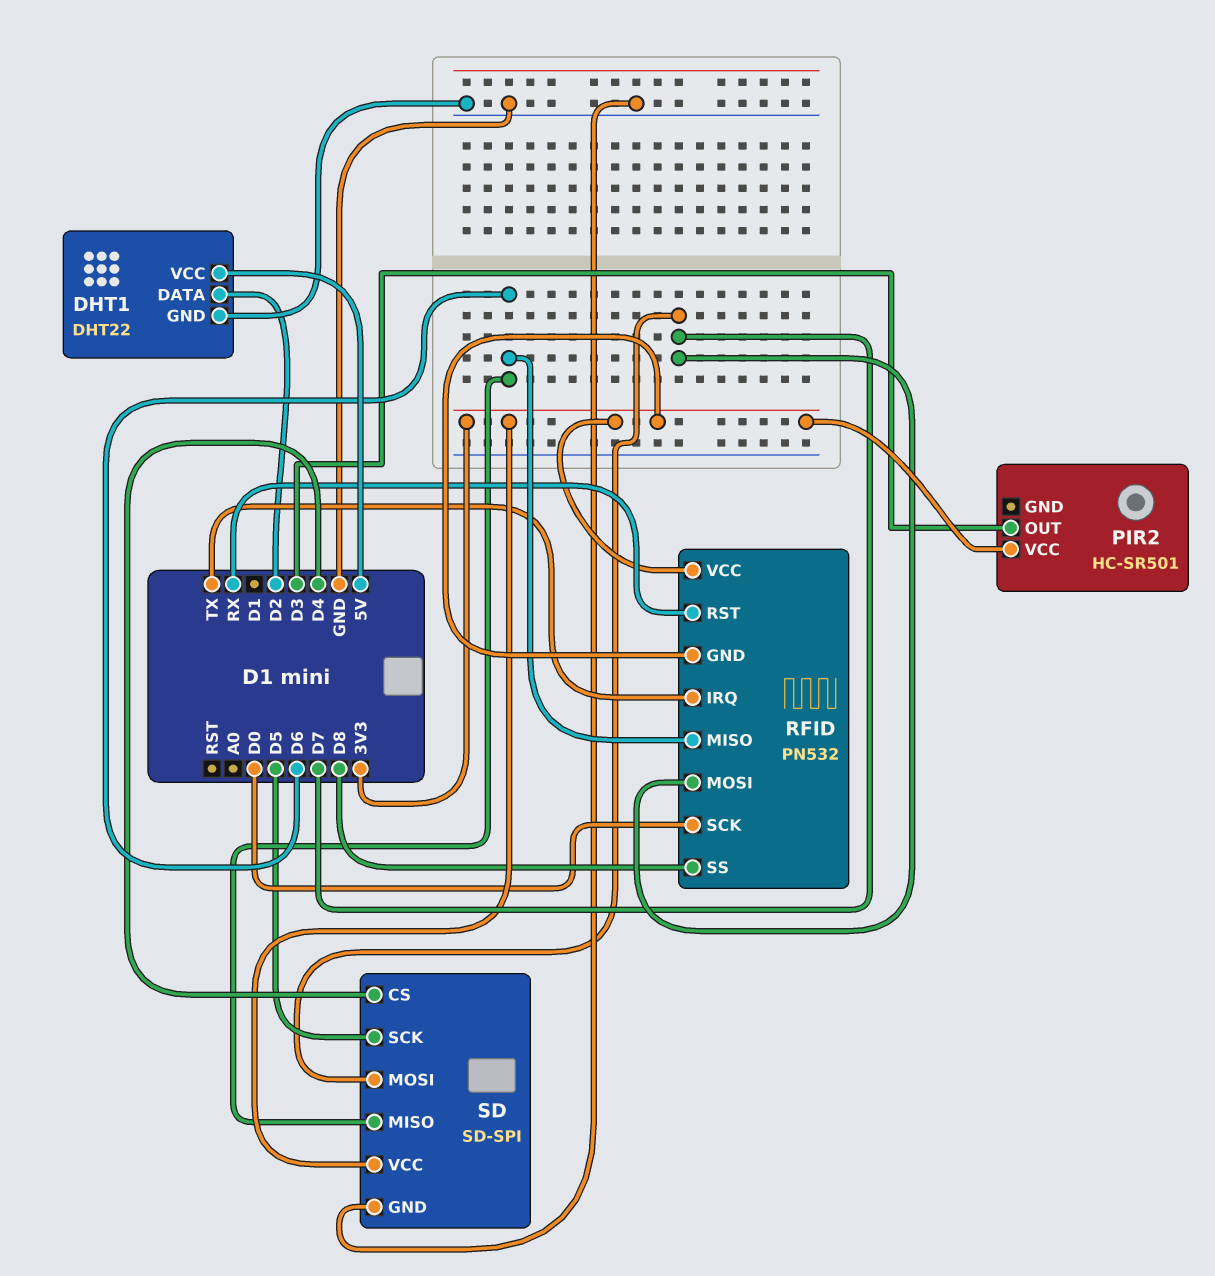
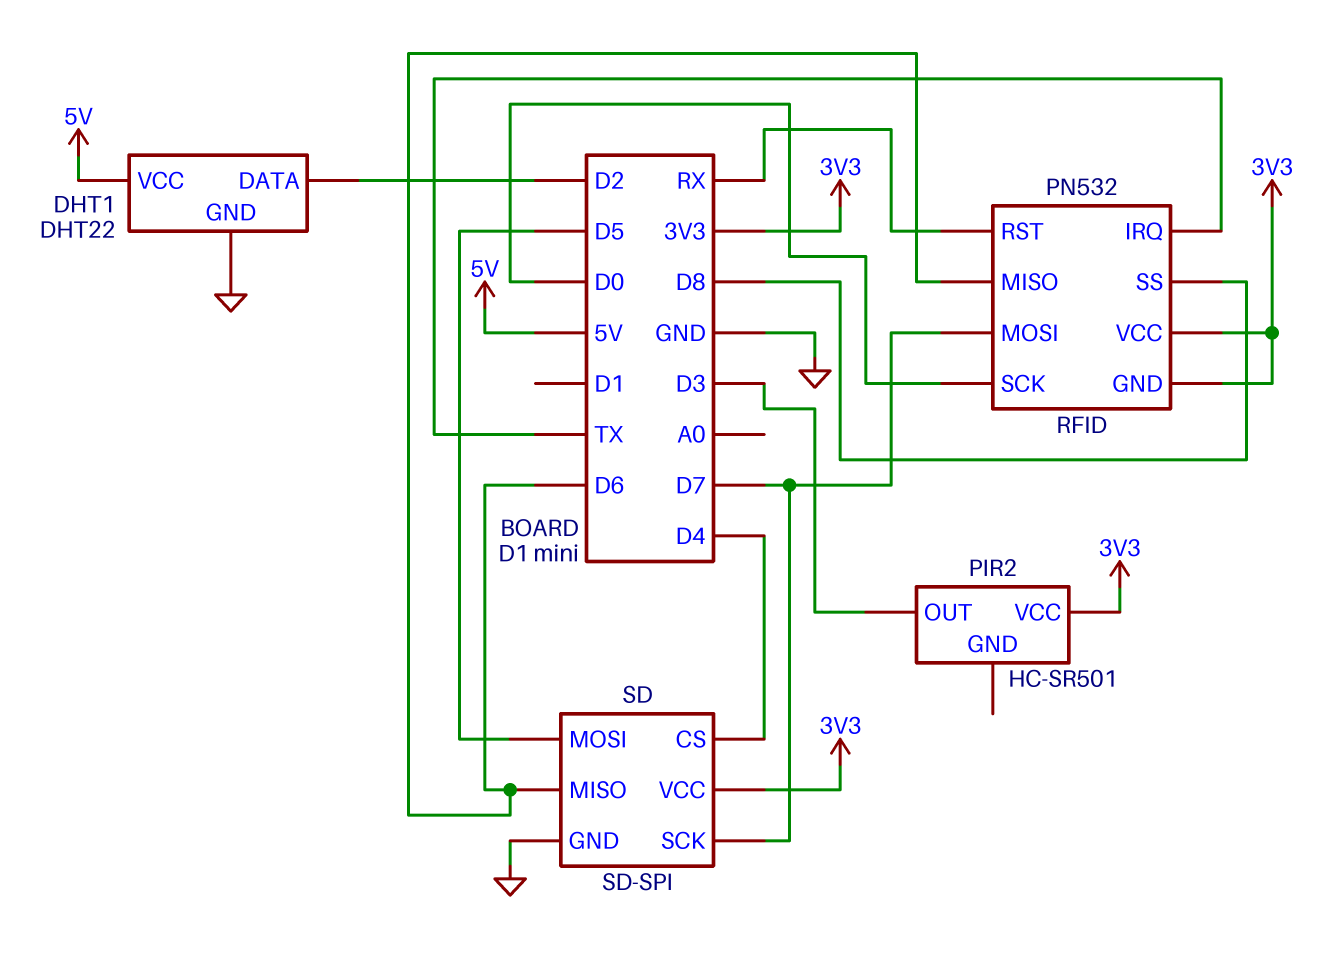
SD pin MOSI: D7 -> D5
SD pin SCK: D5 -> D7

